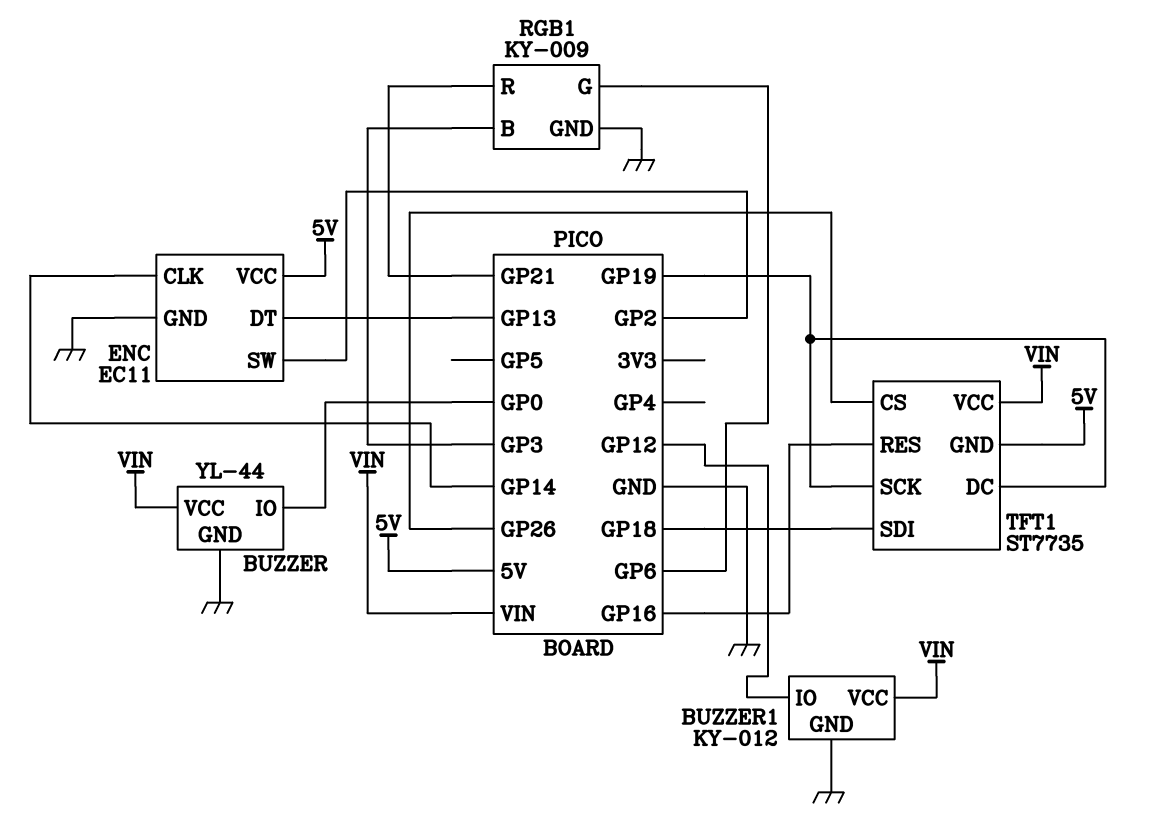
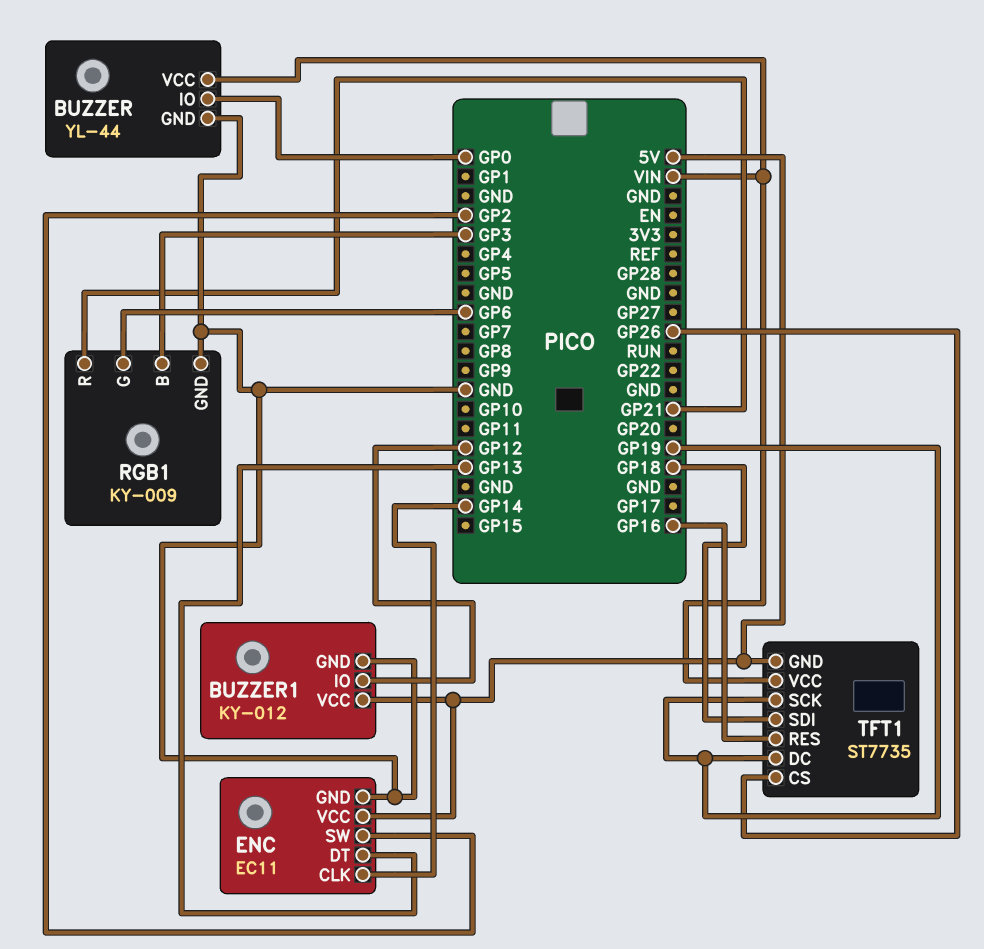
BUZZER1 pin VCC: VIN -> 5V

